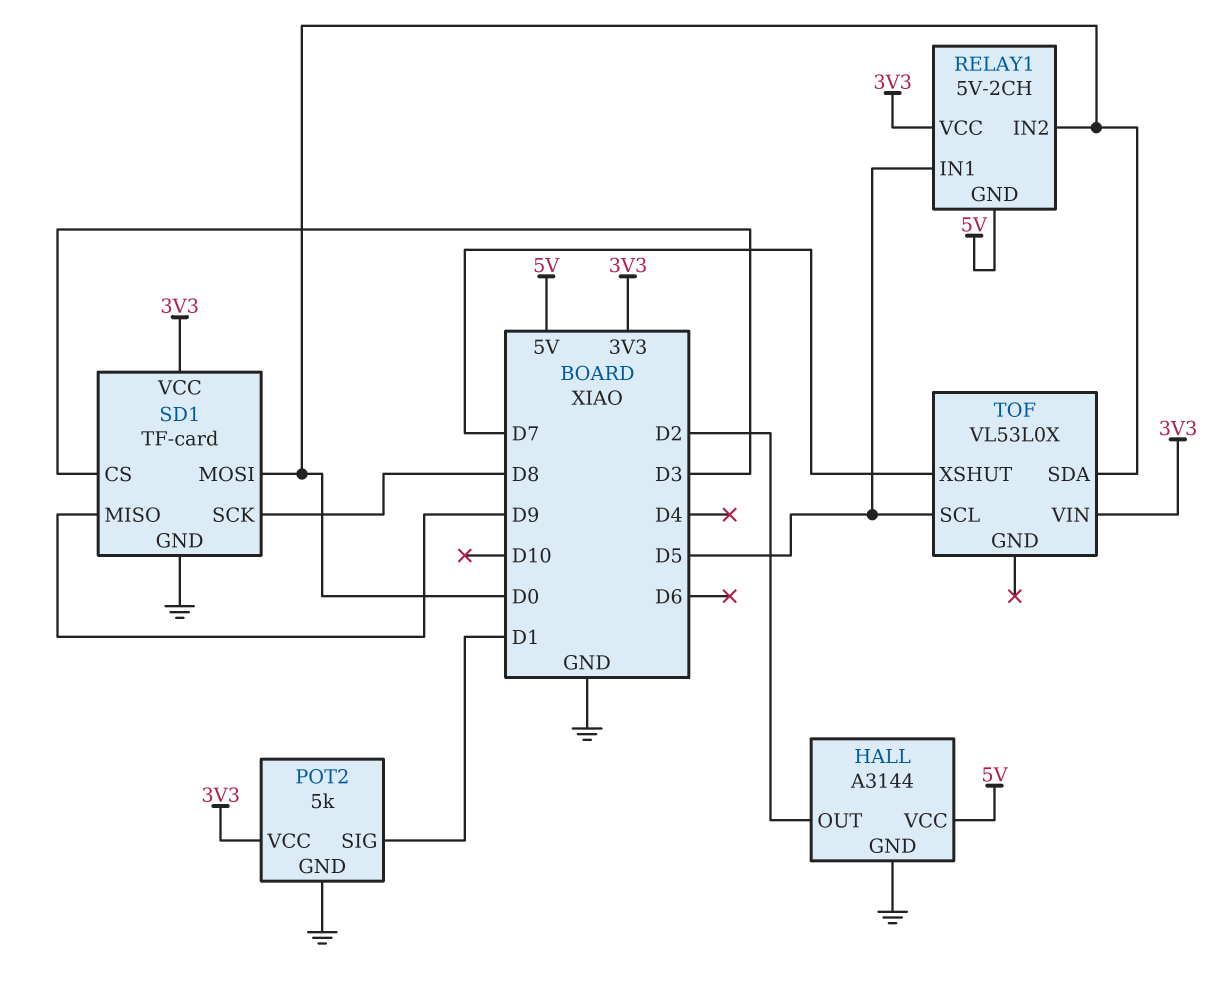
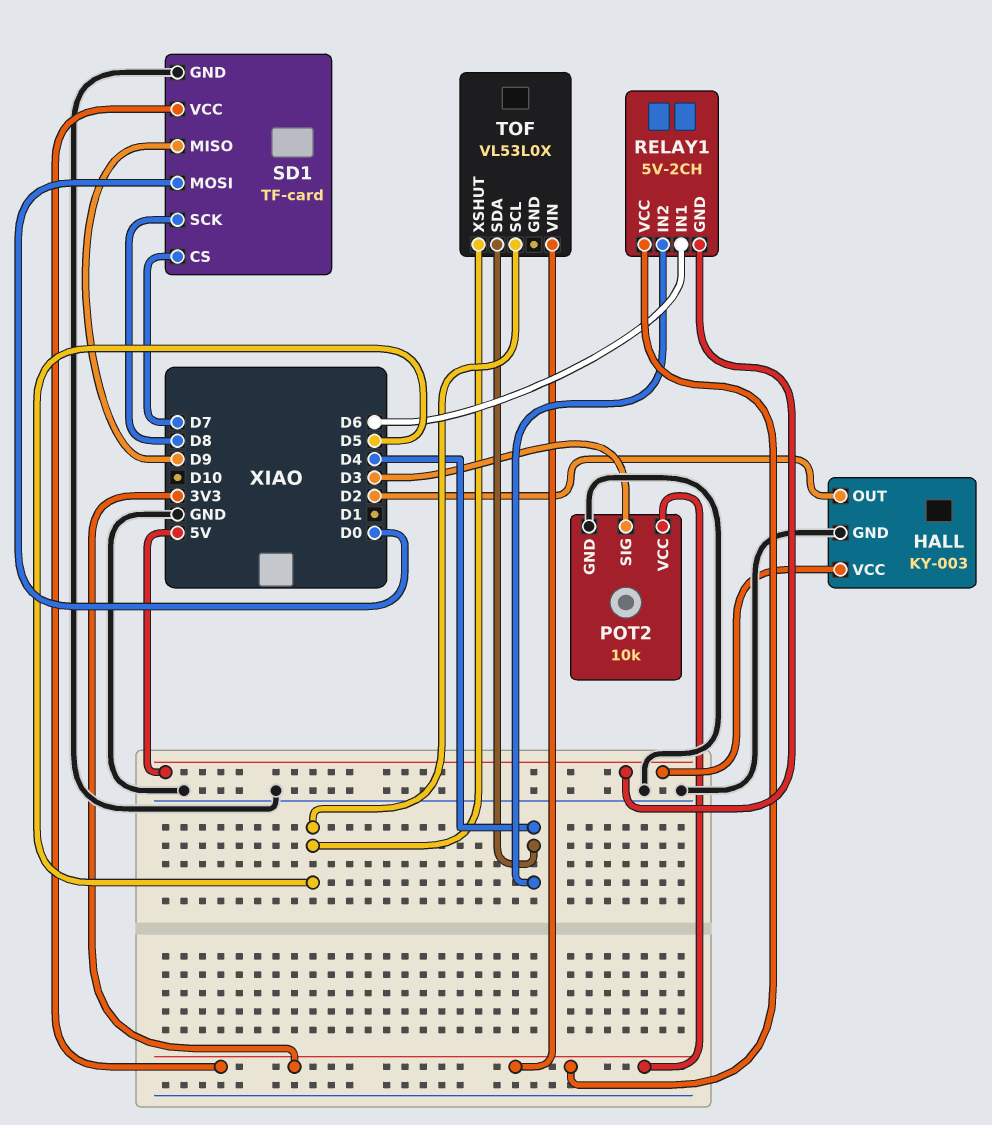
HALL: A3144 -> KY-003
POT2: 5k -> 10k
POT2 pin SIG: D1 -> D3
RELAY1 pin IN1: D5 -> D6
RELAY1 pin IN2: D0 -> D4
SD1 pin CS: D3 -> D7
TOF pin SDA: D0 -> D4
TOF pin XSHUT: D7 -> D5

